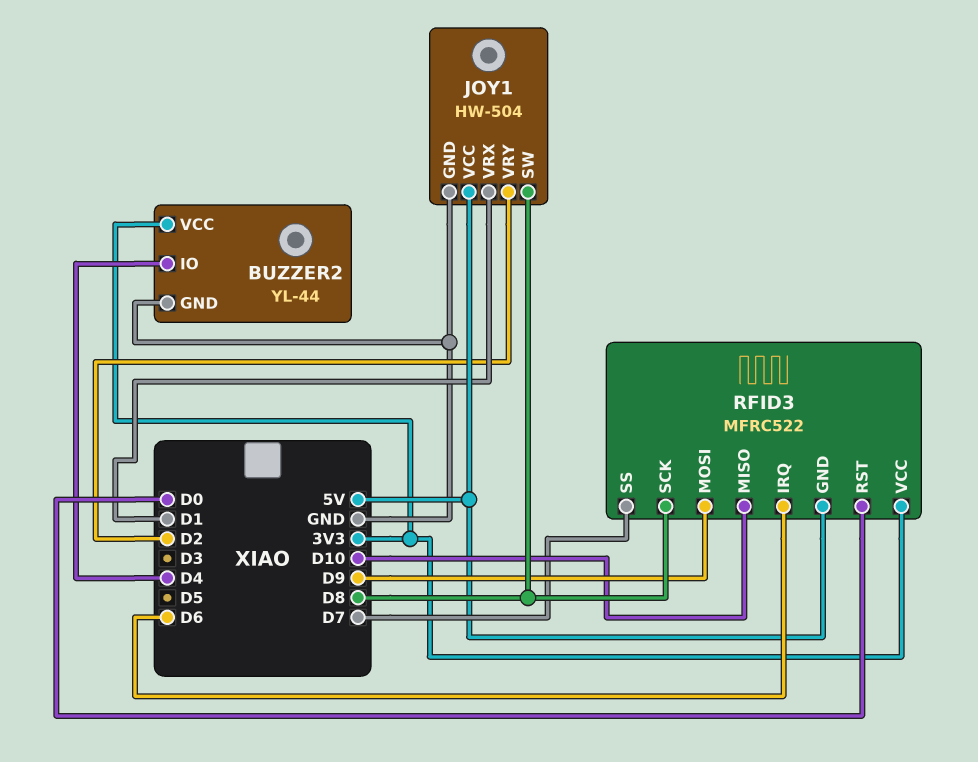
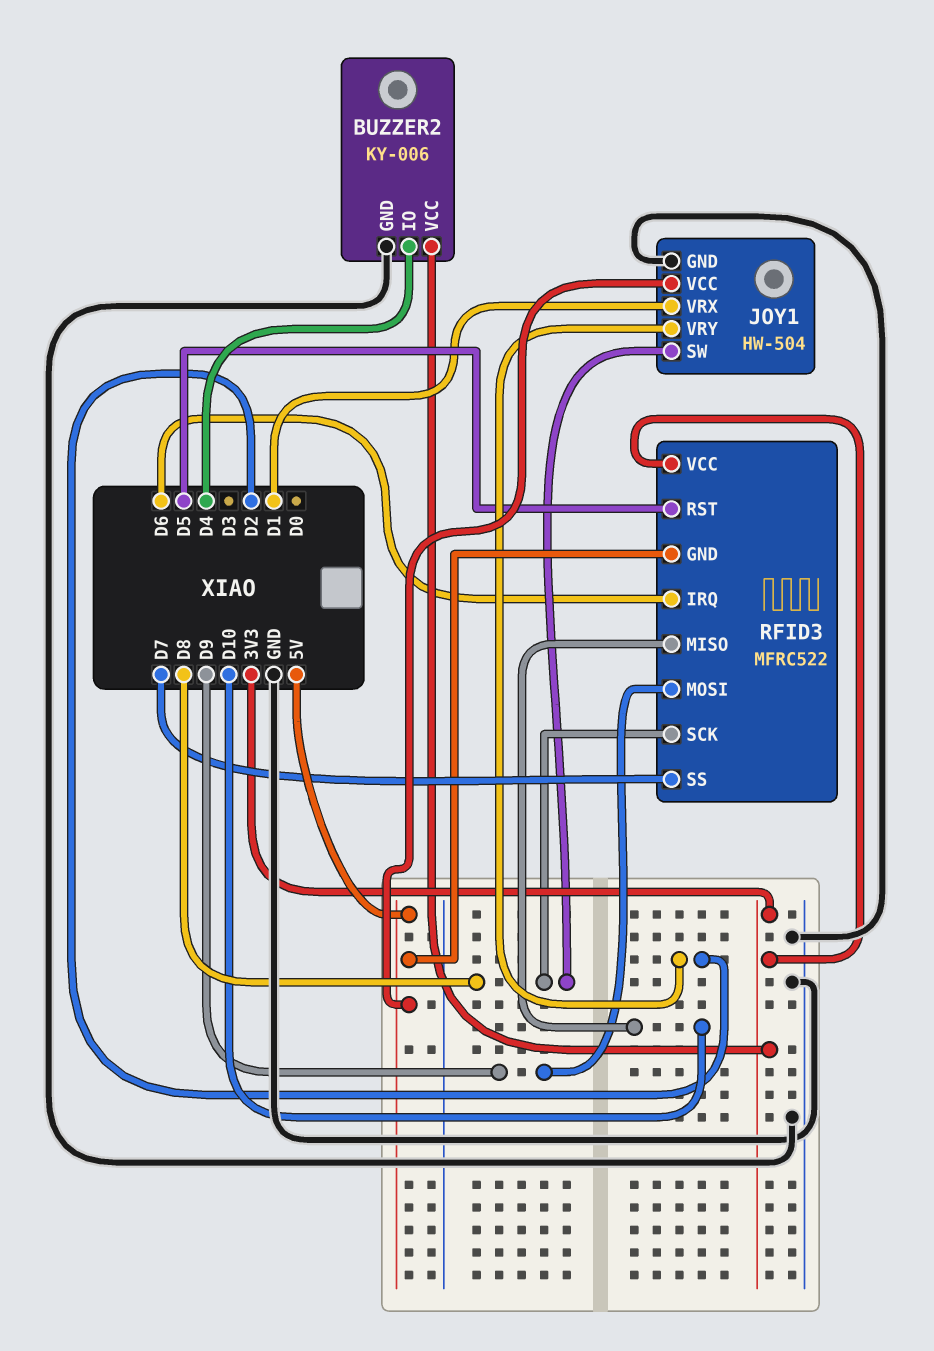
BUZZER2: YL-44 -> KY-006
RFID3 pin RST: D0 -> D5

